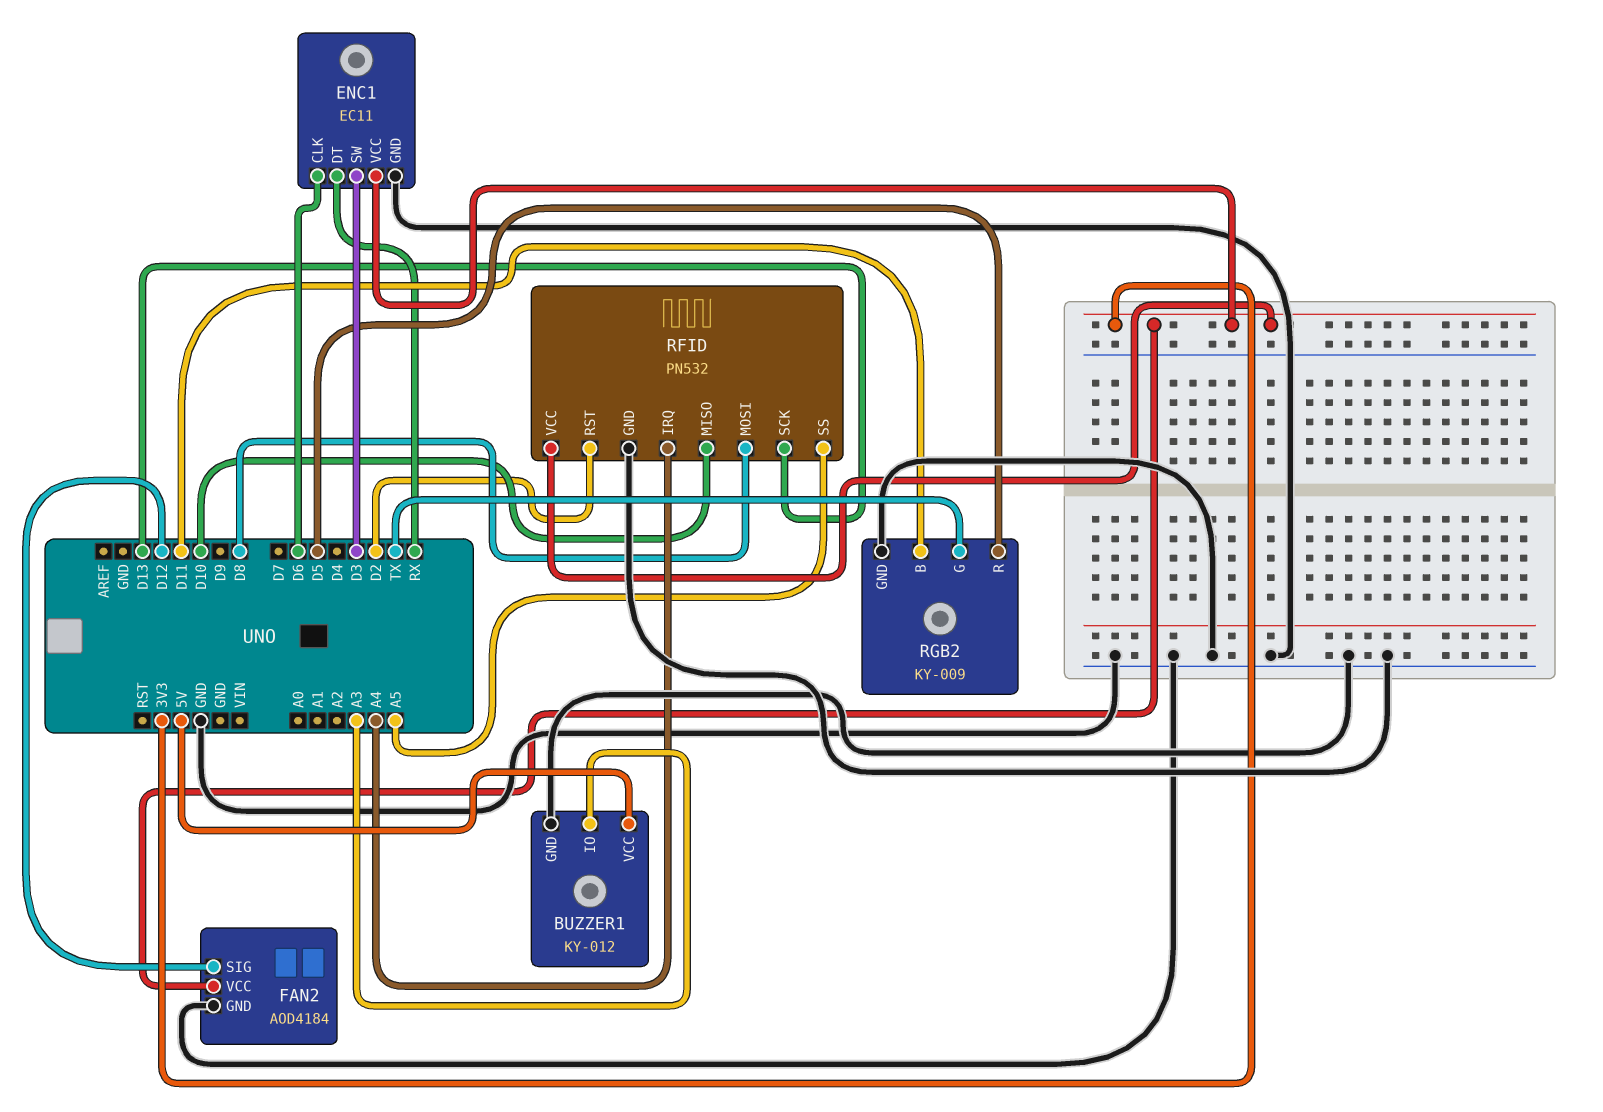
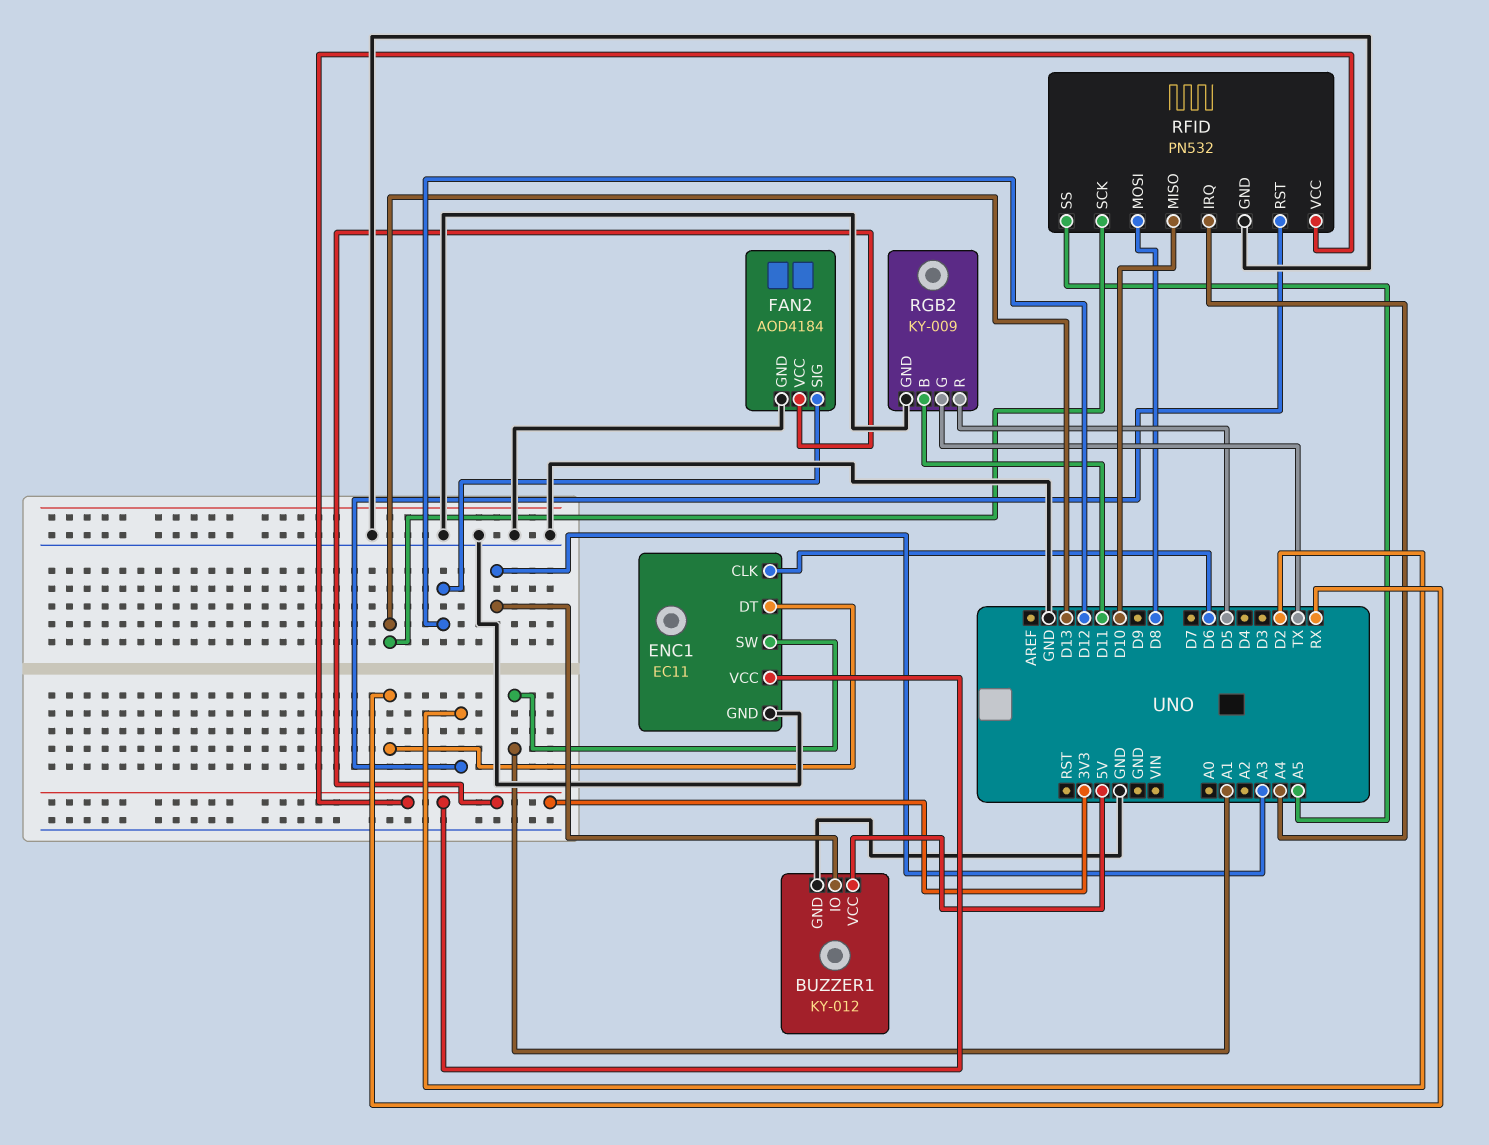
ENC1 pin SW: D3 -> A1

